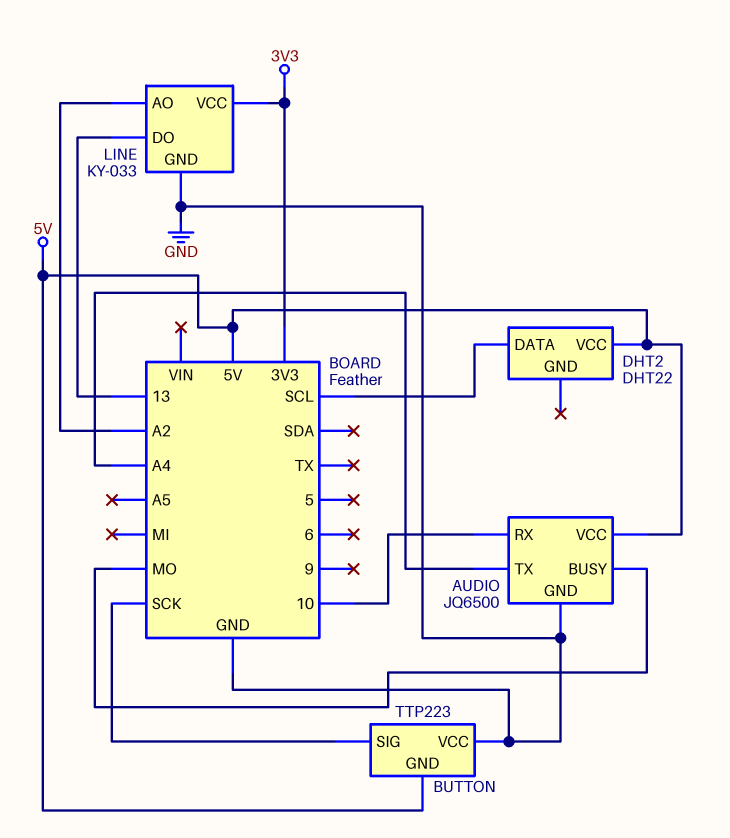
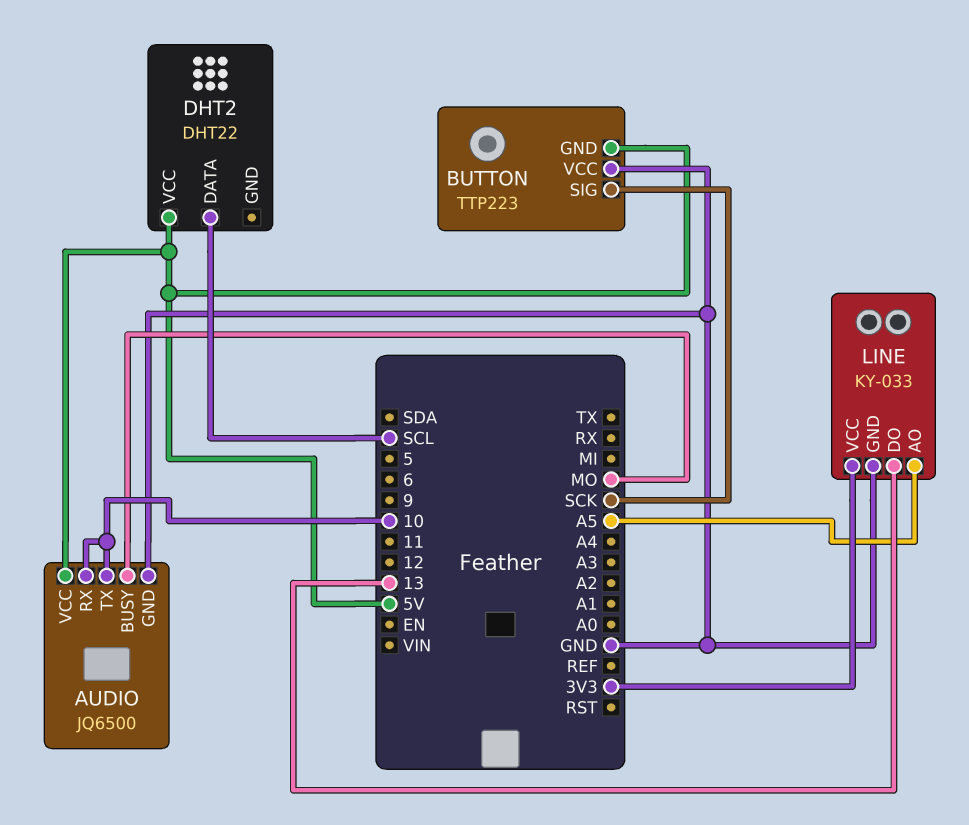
AUDIO pin TX: A4 -> 10
LINE pin AO: A2 -> A5

